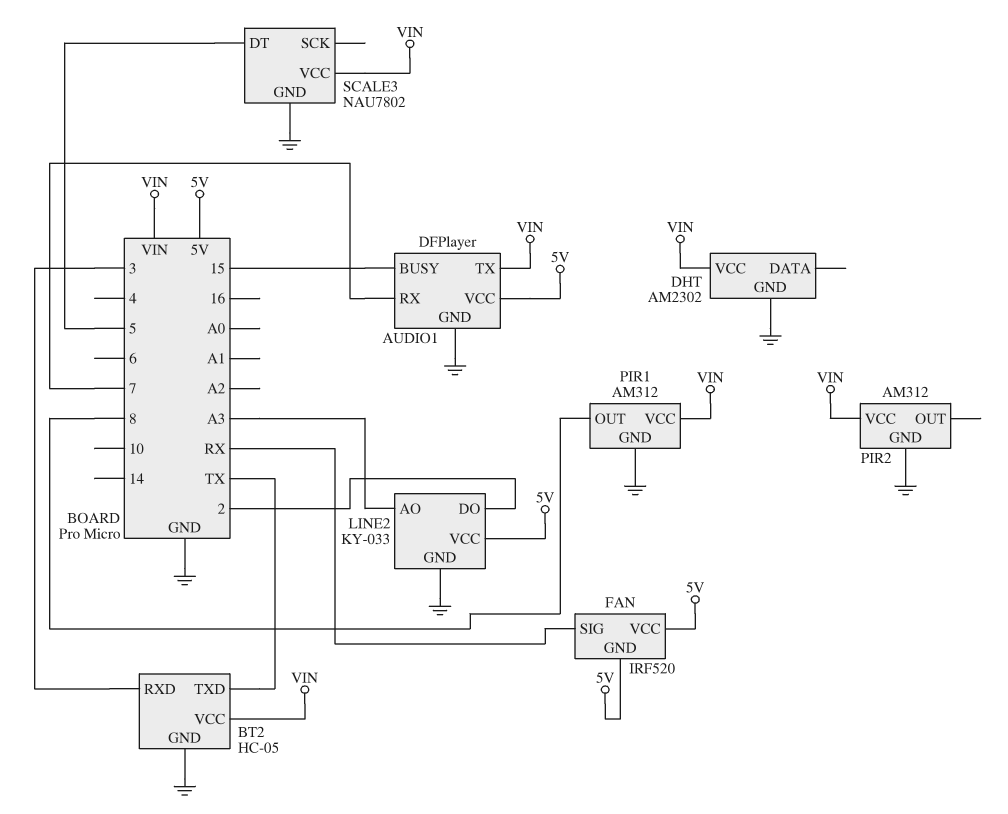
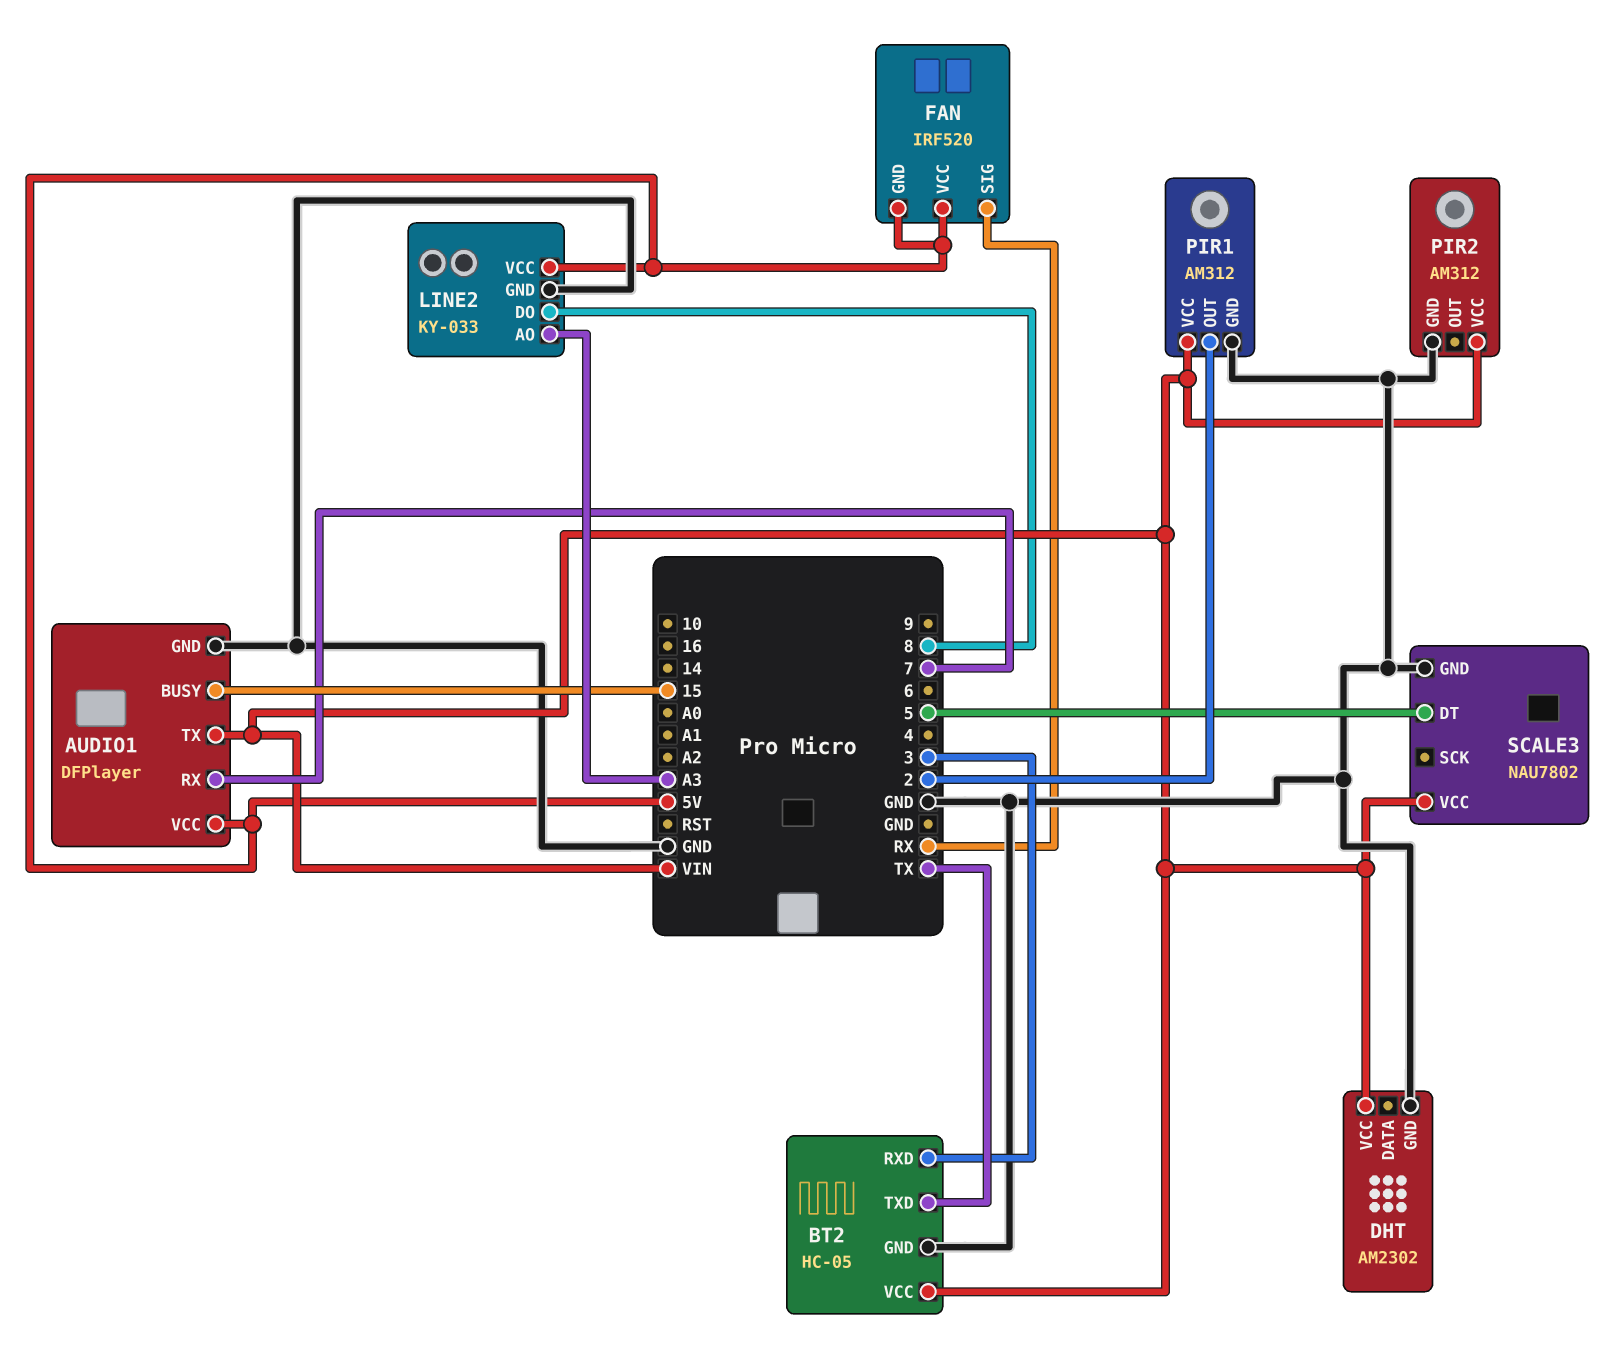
LINE2 pin DO: 2 -> 8
PIR1 pin OUT: 8 -> 2

